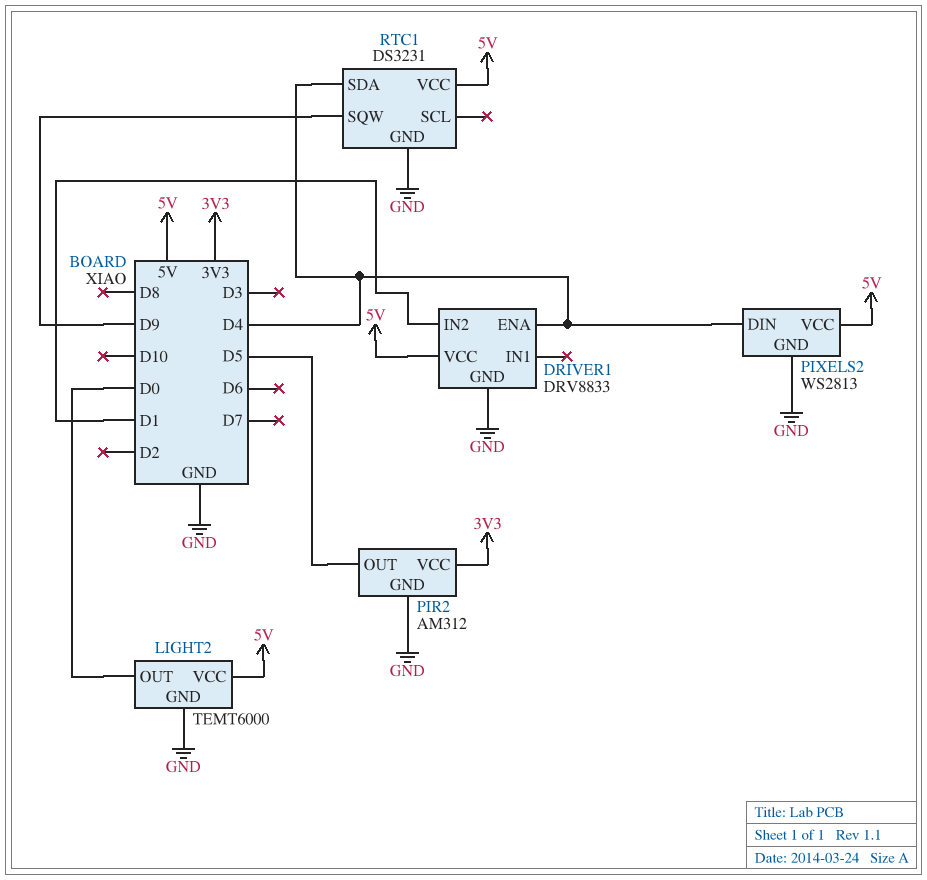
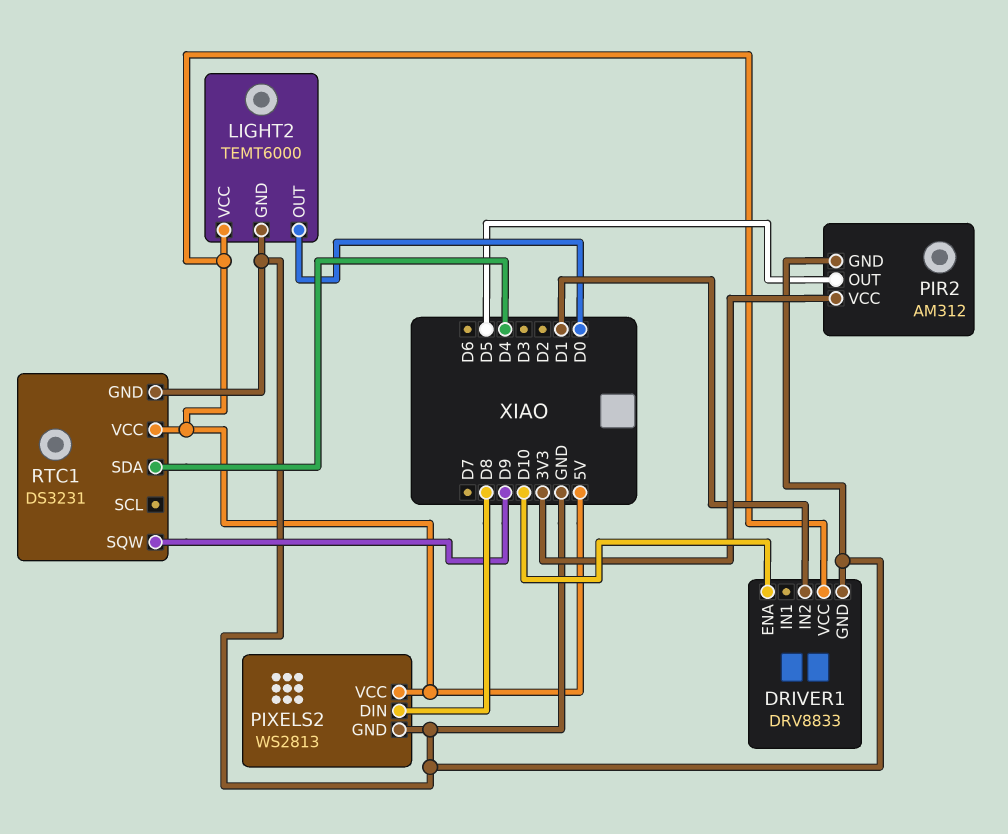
DRIVER1 pin ENA: D4 -> D10
PIXELS2 pin DIN: D4 -> D8

